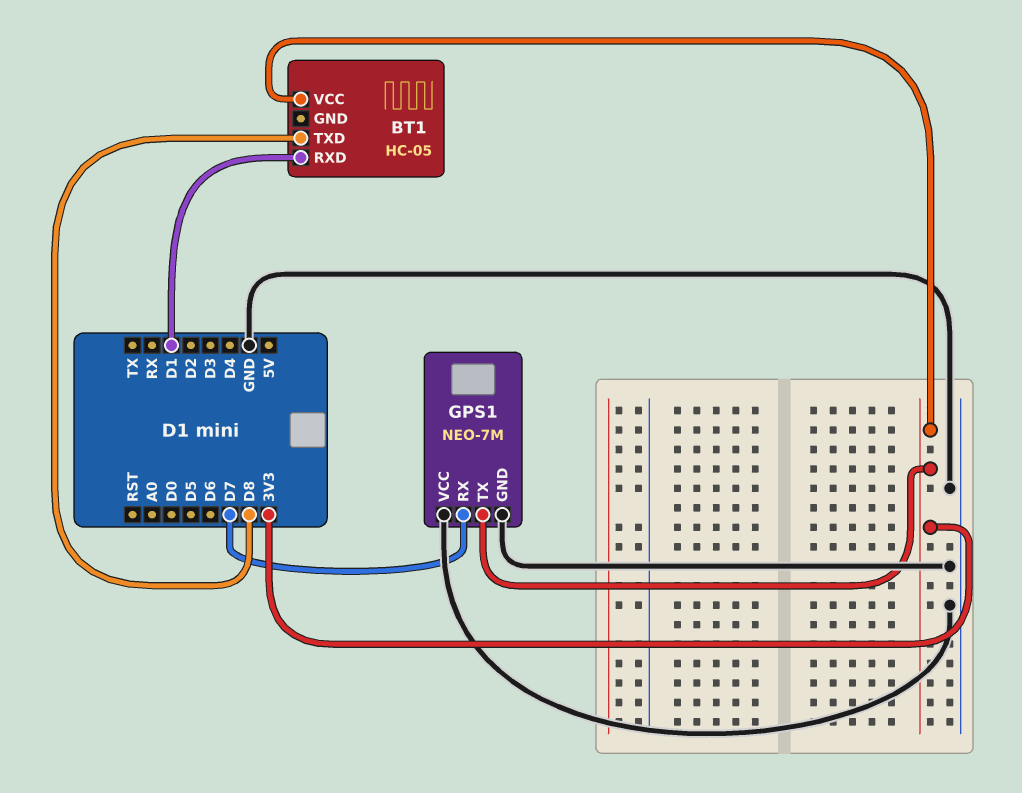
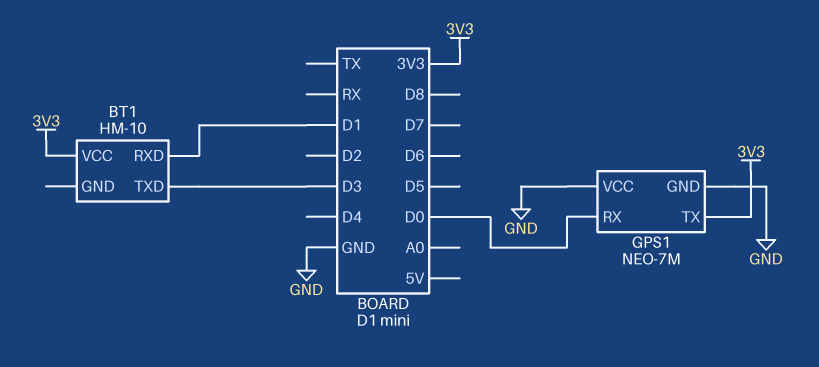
BT1: HC-05 -> HM-10
BT1 pin TXD: D8 -> D3
GPS1 pin RX: D7 -> D0

